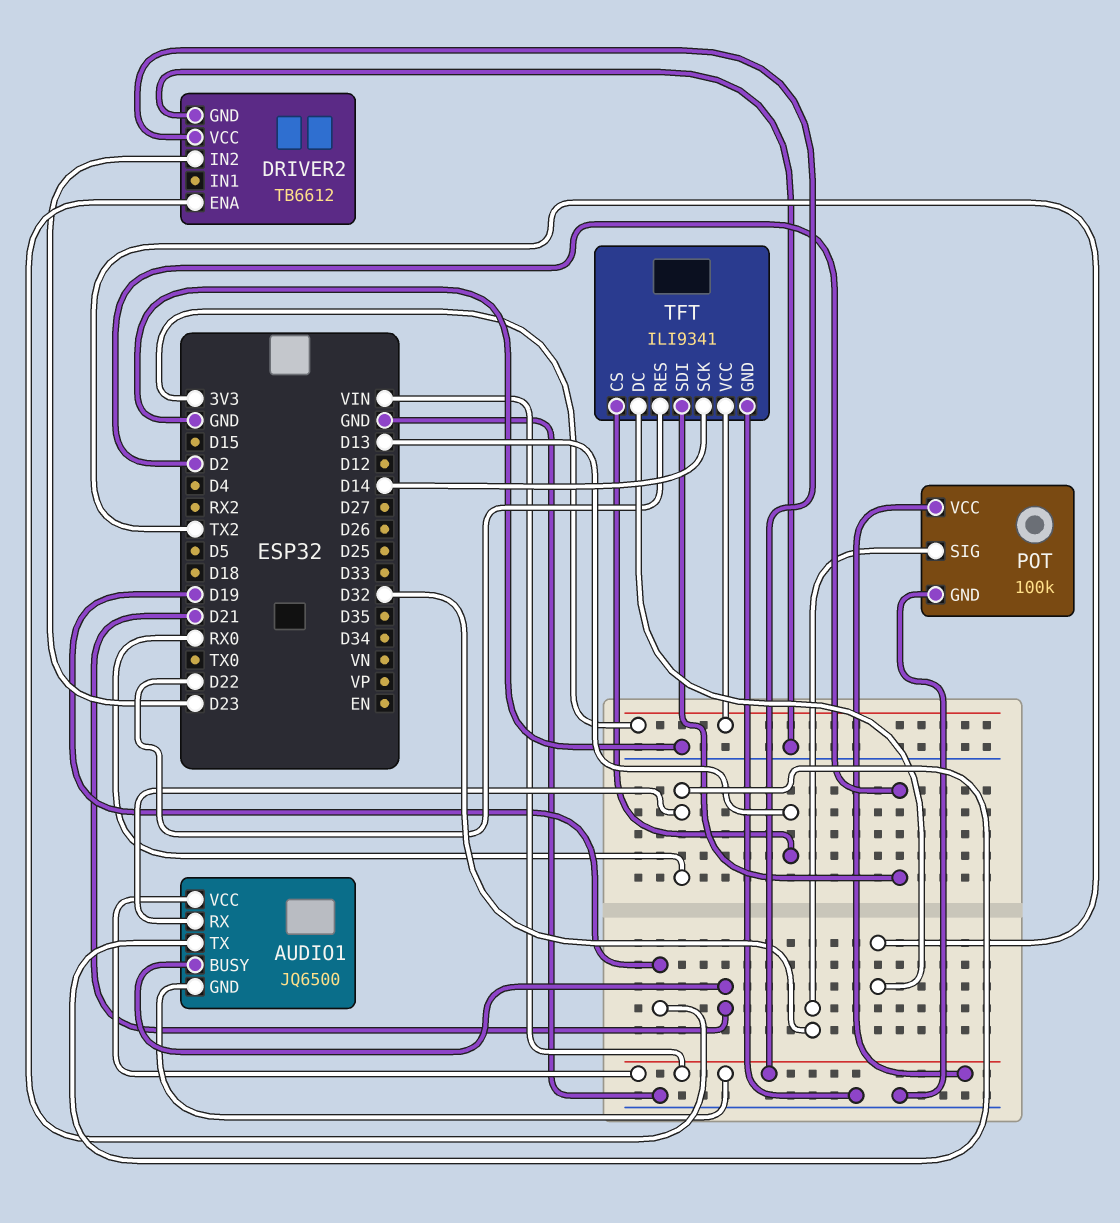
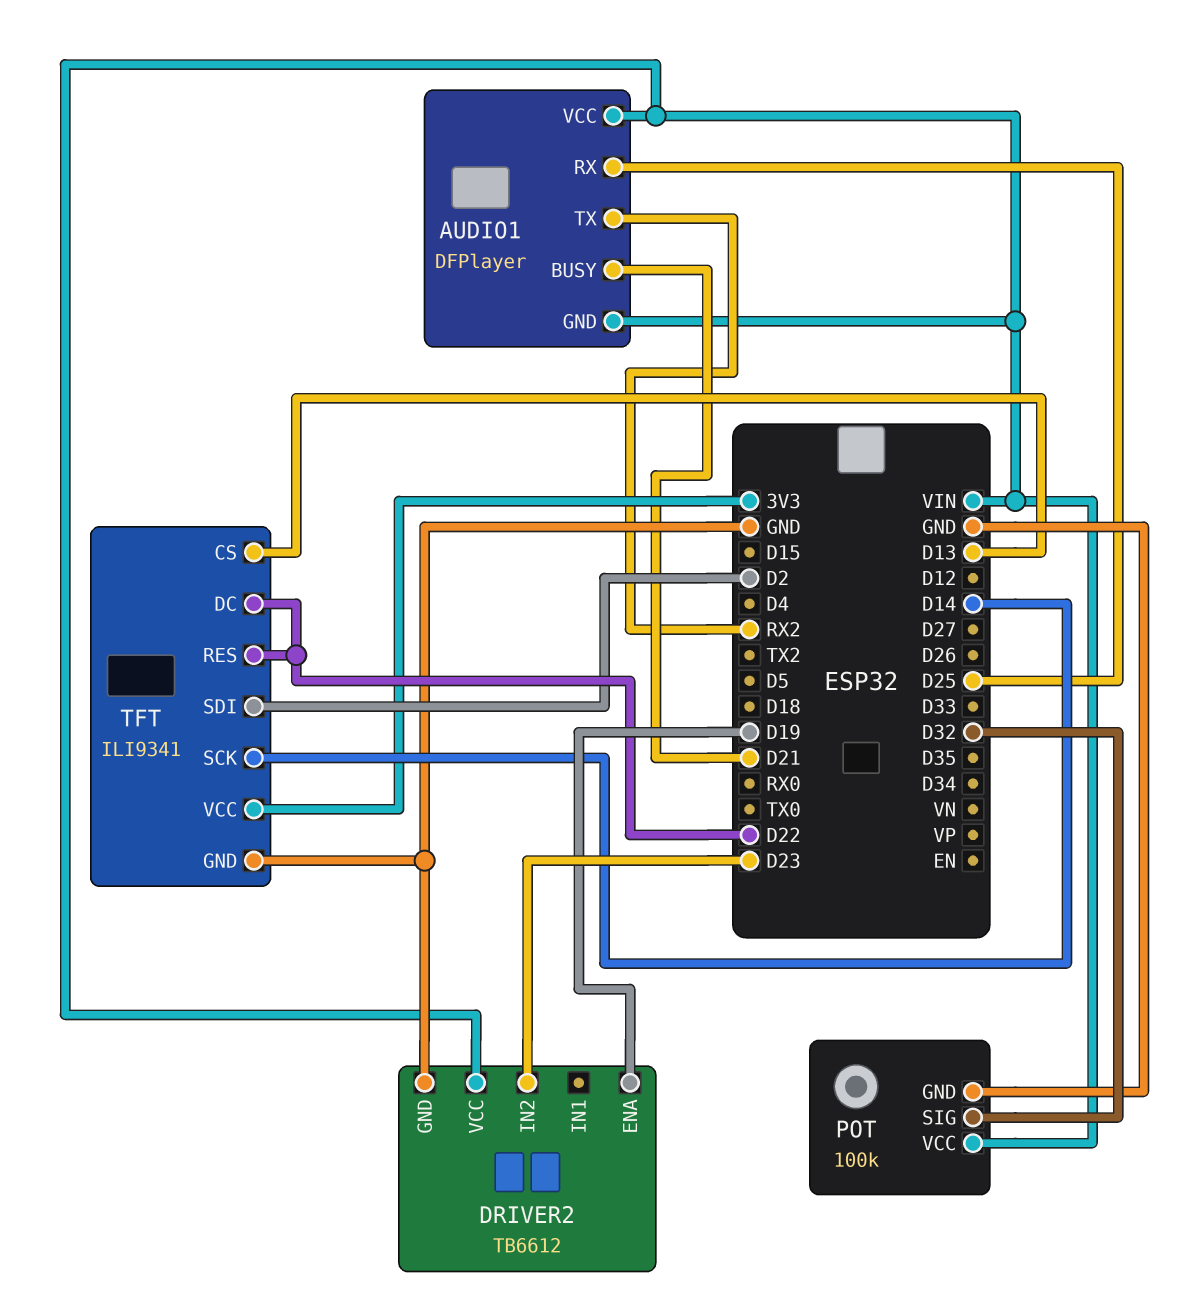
AUDIO1: JQ6500 -> DFPlayer
AUDIO1 pin RX: RX0 -> D25
AUDIO1 pin TX: RX0 -> RX2
TFT pin DC: TX2 -> D22

